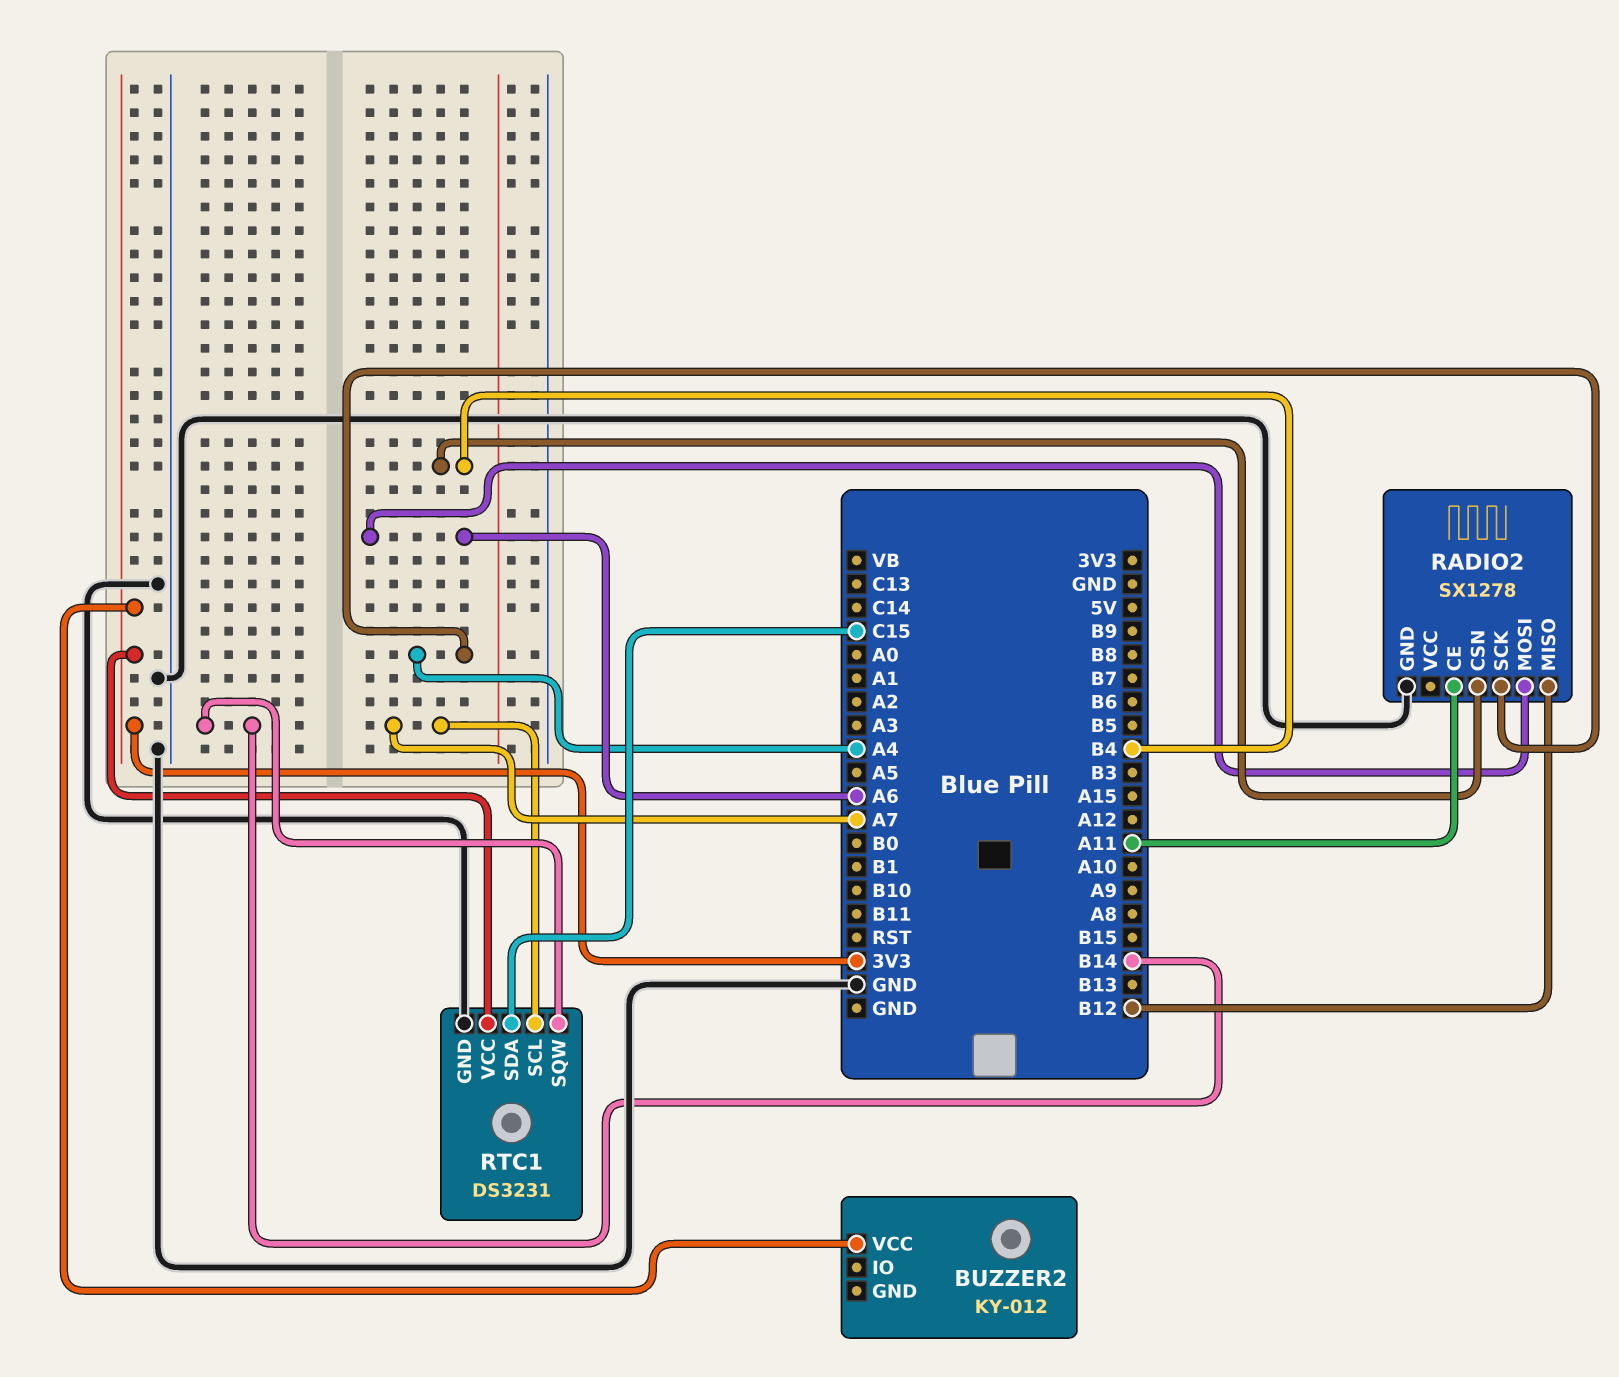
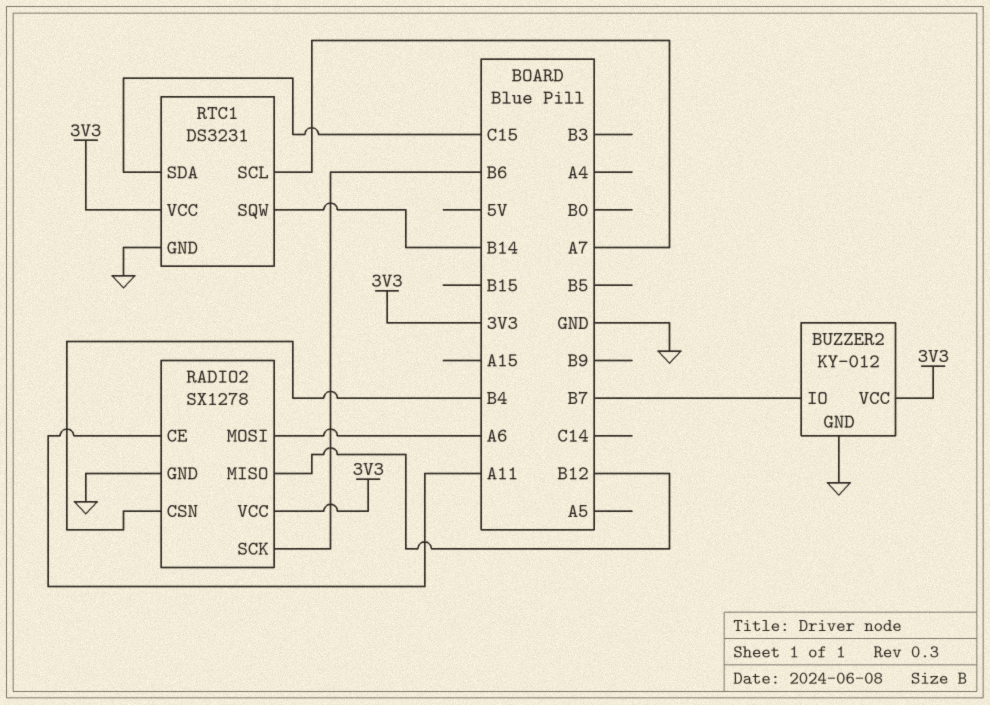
BUZZER2 pin GND: none -> GND
BUZZER2 pin IO: none -> B7
RADIO2 pin SCK: A4 -> B6
RADIO2 pin VCC: none -> 3V3

